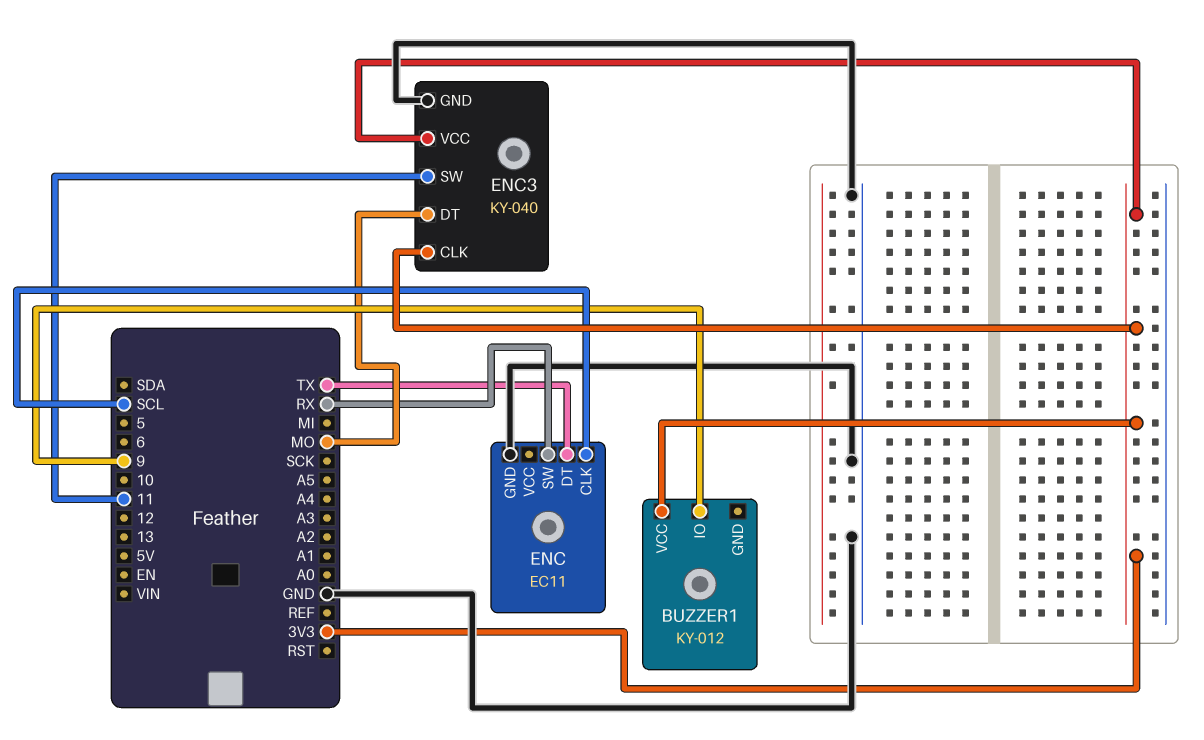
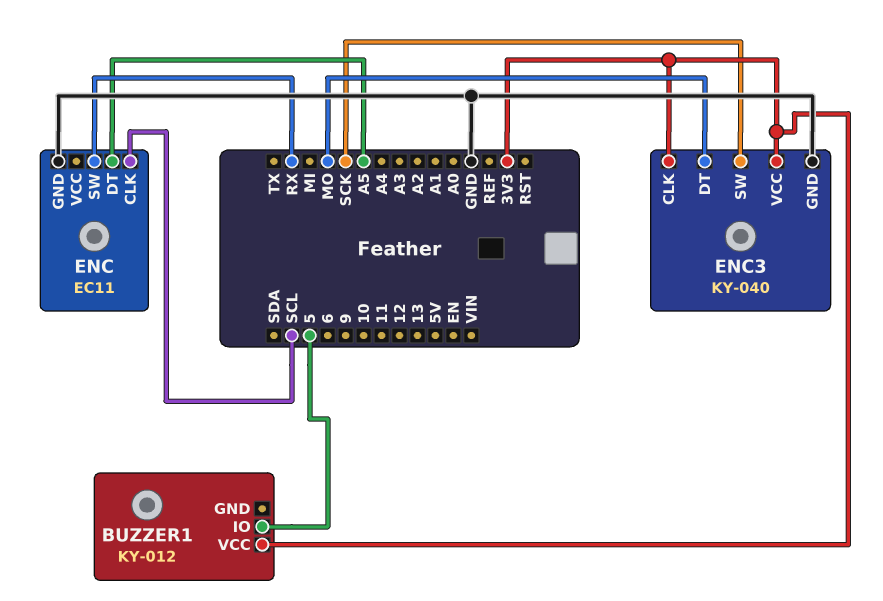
BUZZER1 pin IO: 9 -> 5
ENC pin DT: TX -> A5
ENC3 pin SW: 11 -> SCK

